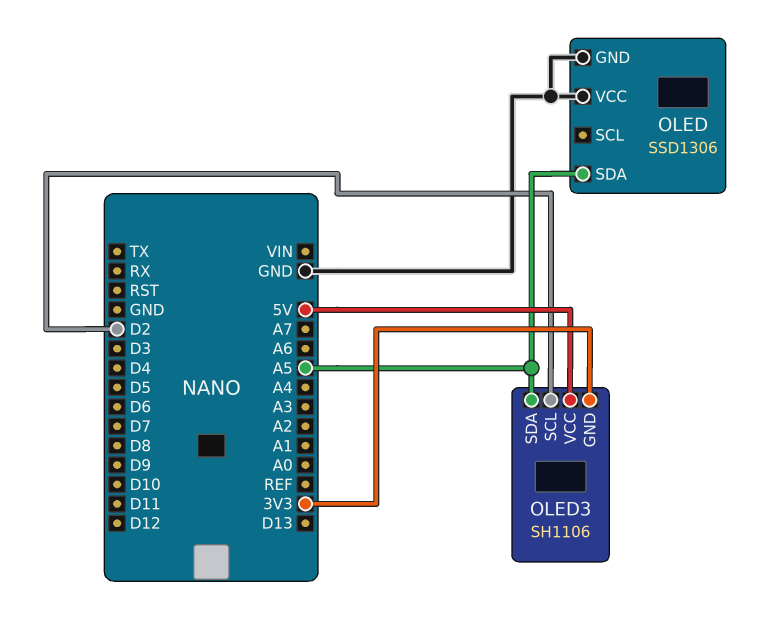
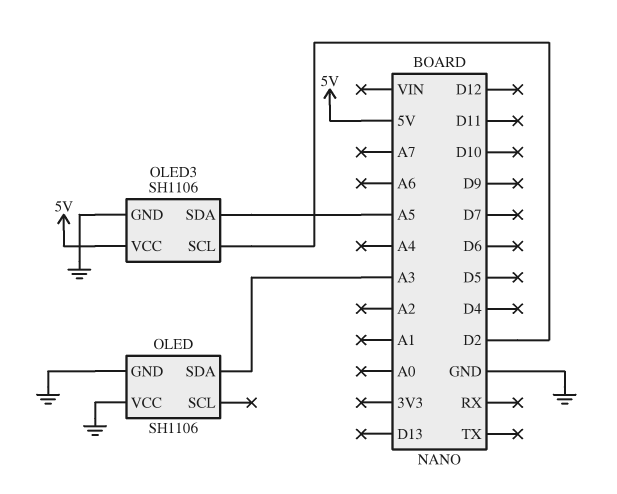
OLED: SSD1306 -> SH1106
OLED pin SDA: A5 -> A3
OLED3 pin GND: 3V3 -> GND

